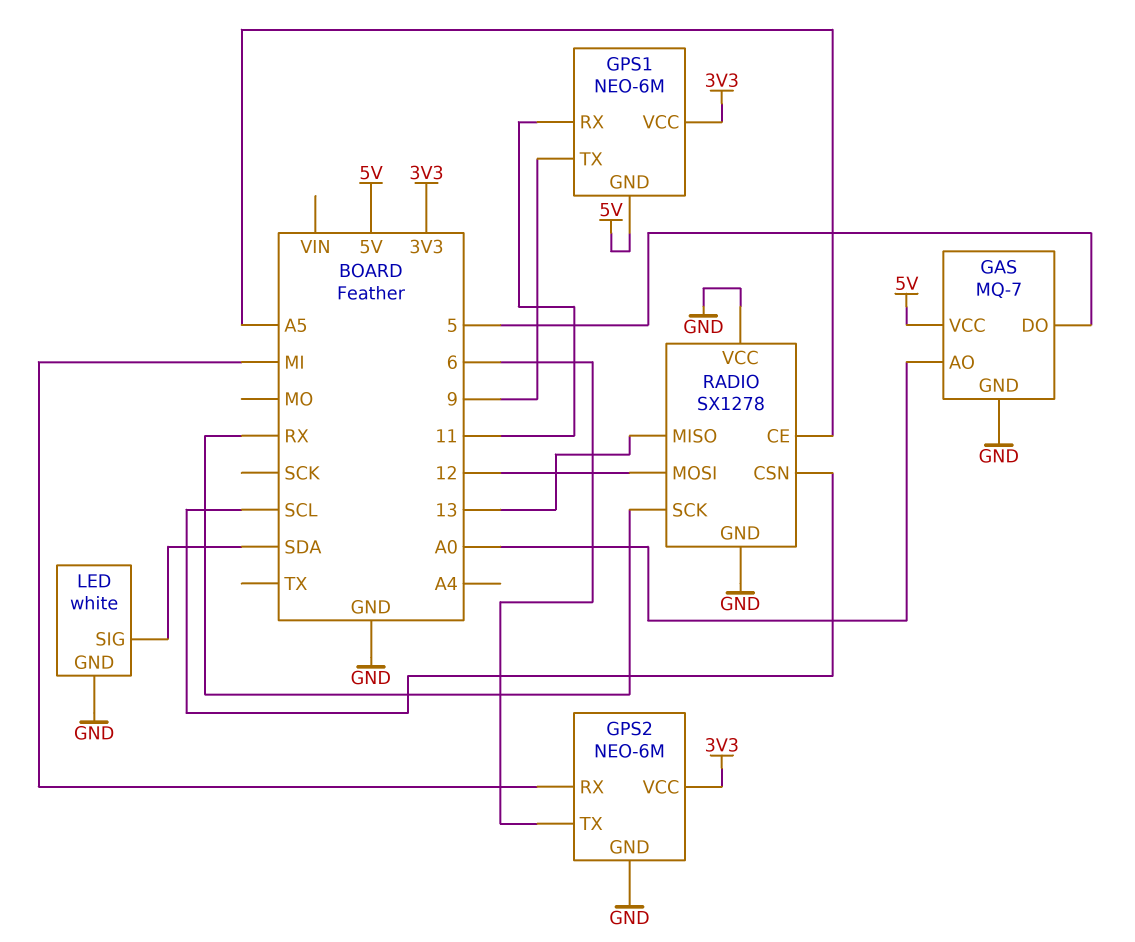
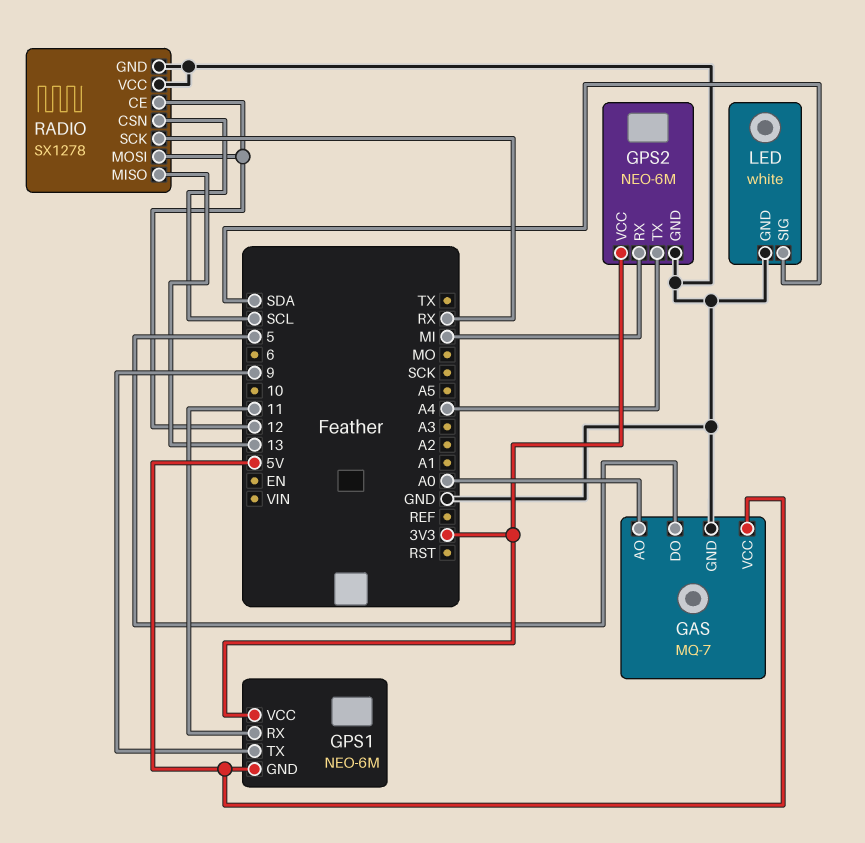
GPS2 pin TX: 6 -> A4
RADIO pin CE: A5 -> 12

